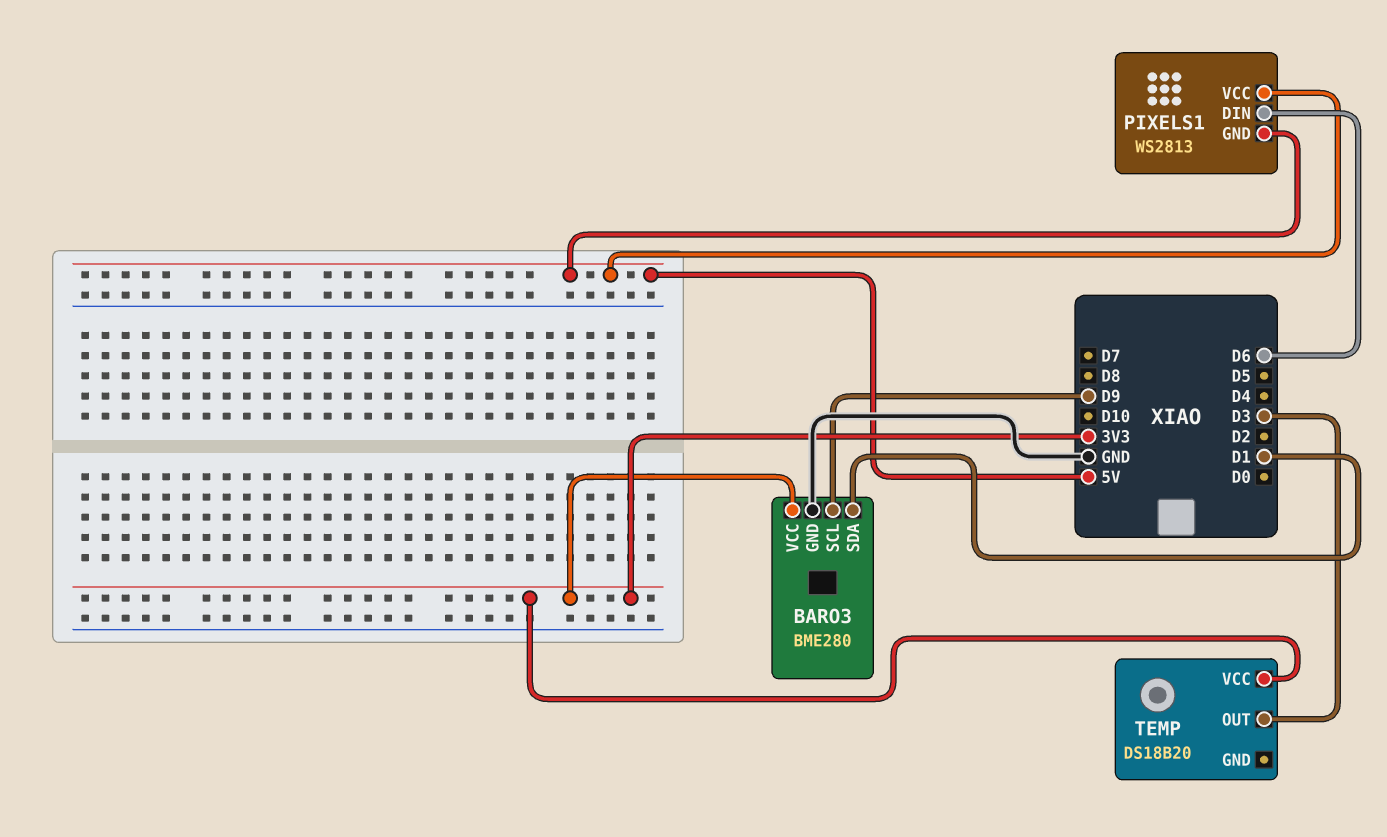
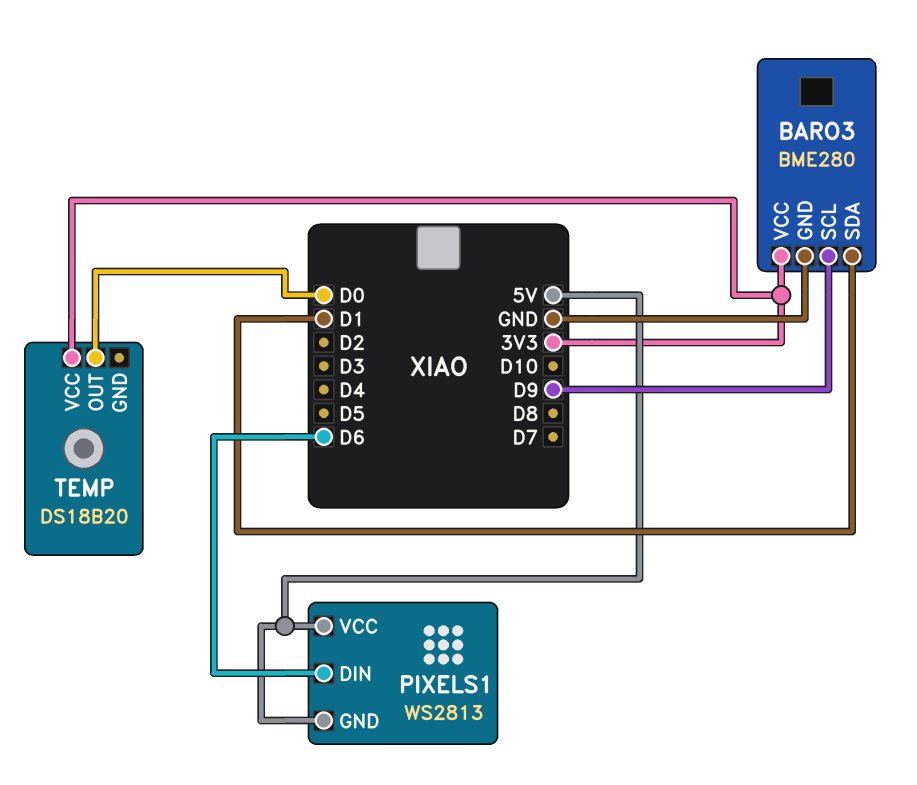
TEMP pin OUT: D3 -> D0

